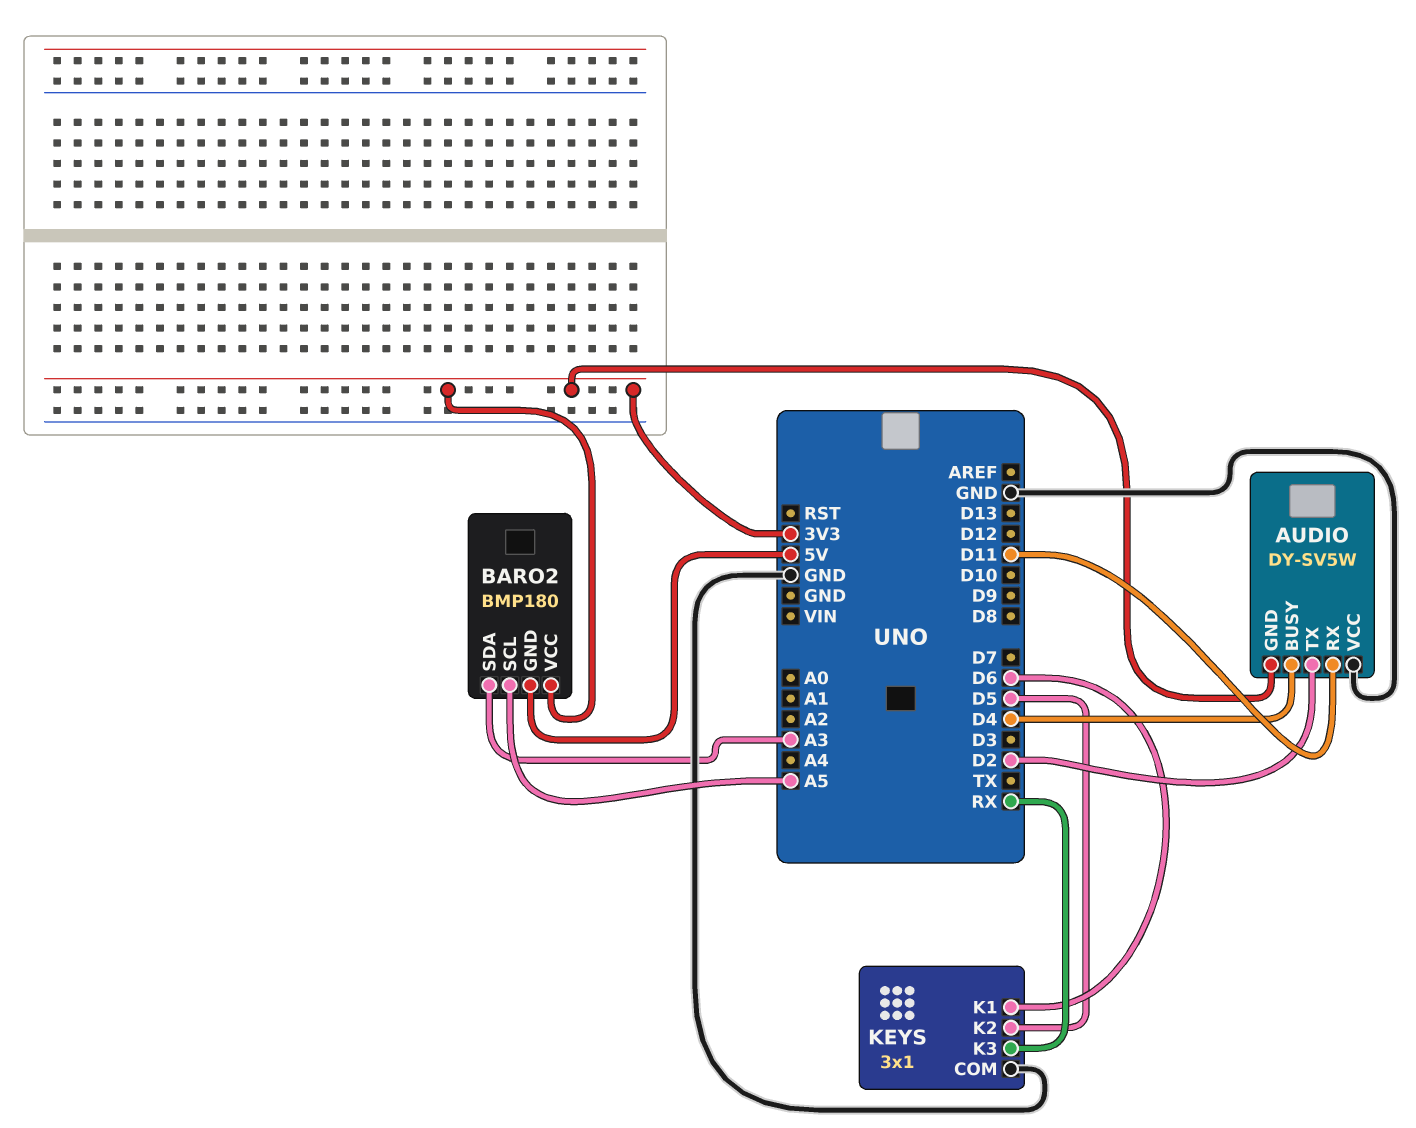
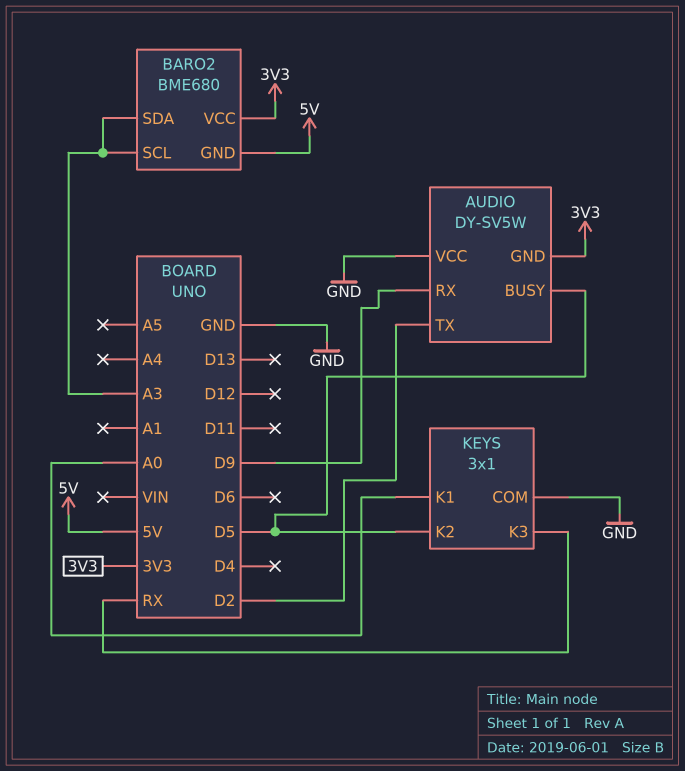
AUDIO pin BUSY: D4 -> D5
AUDIO pin RX: D11 -> D9
BARO2: BMP180 -> BME680
BARO2 pin SCL: A5 -> A3
KEYS pin K1: D6 -> A0

